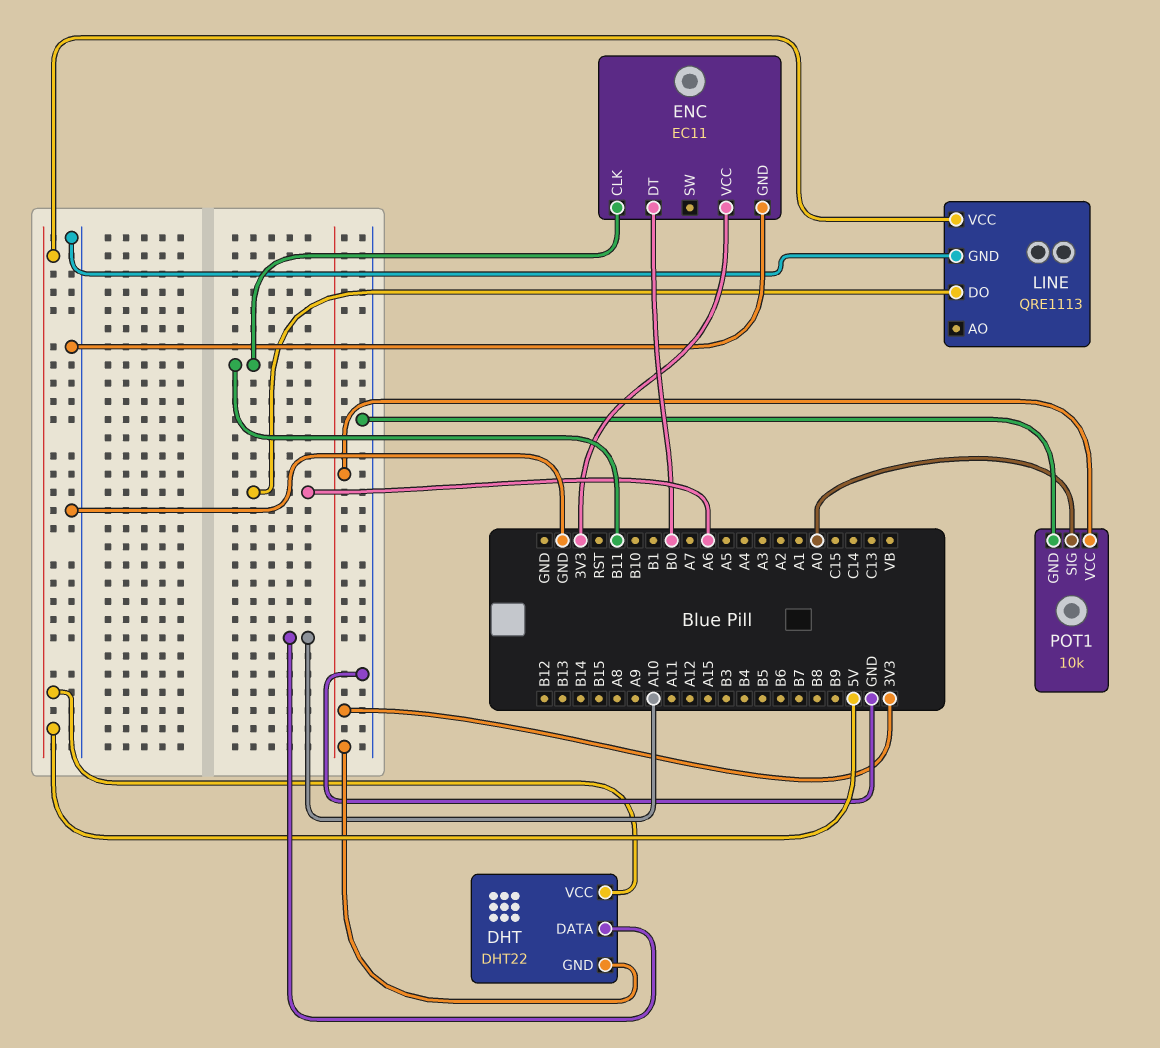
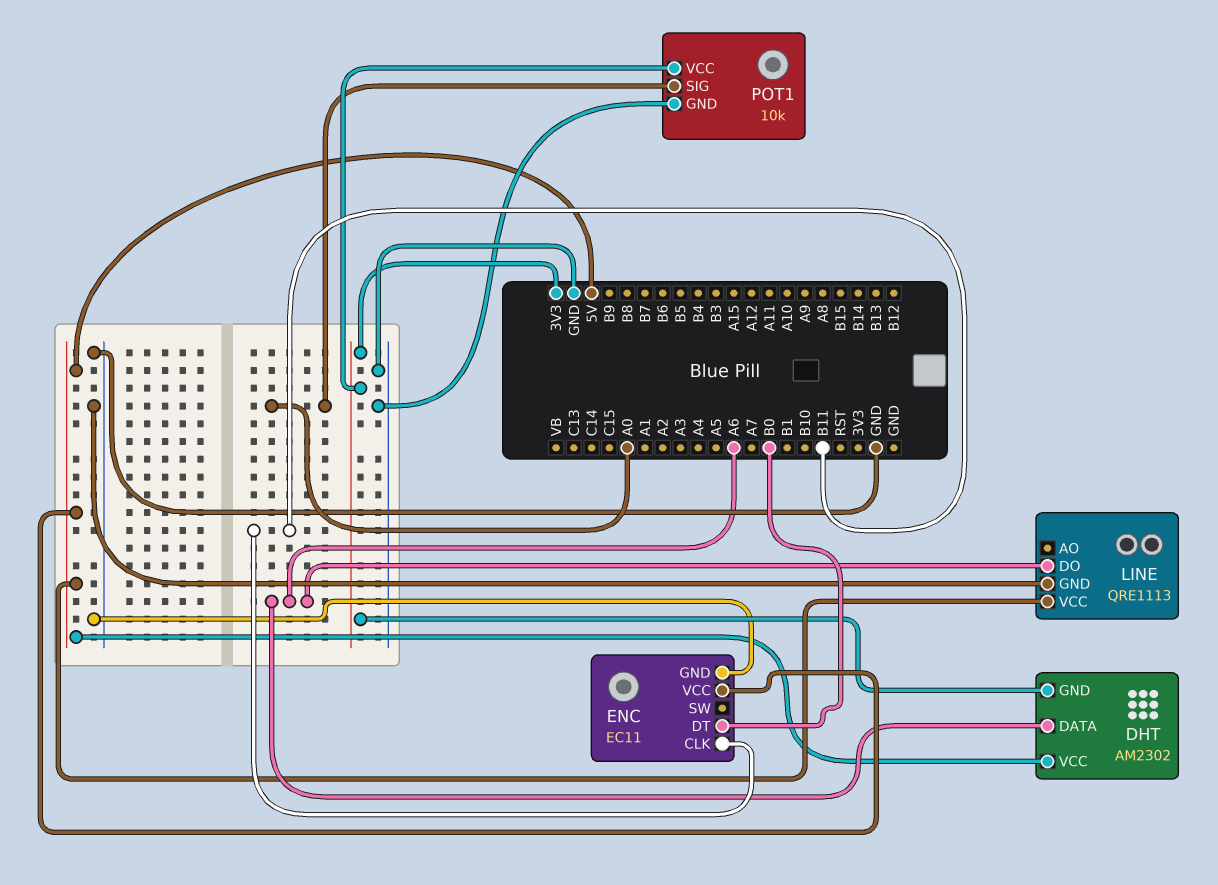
DHT: DHT22 -> AM2302
DHT pin DATA: A10 -> A6
ENC pin VCC: 3V3 -> 5V

